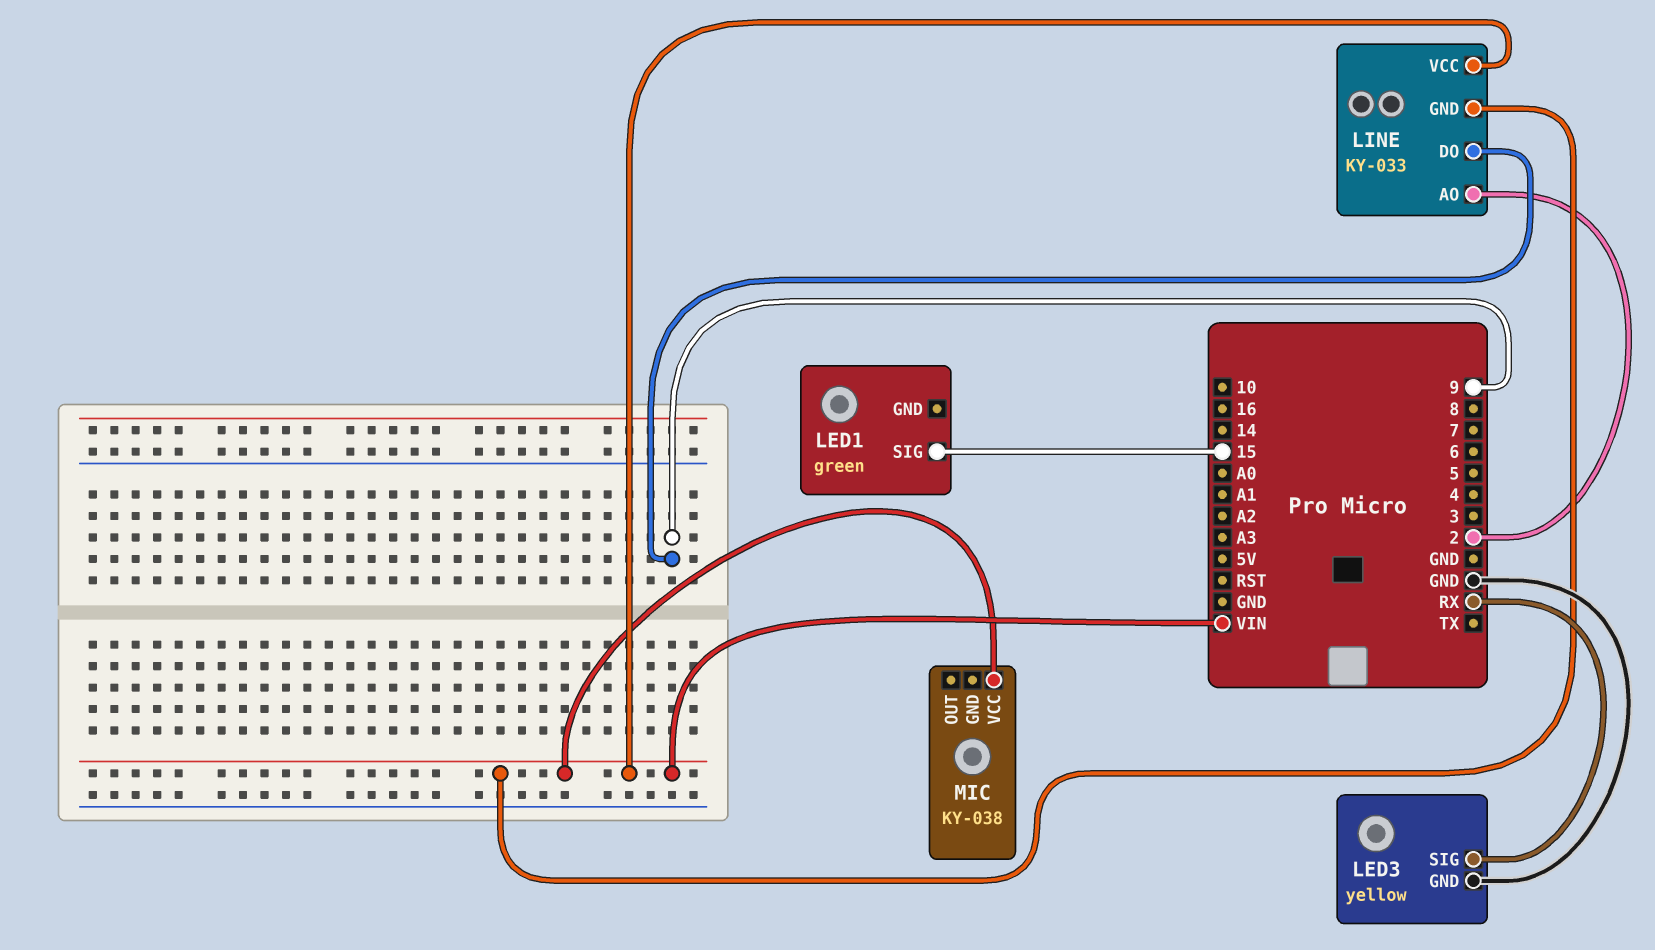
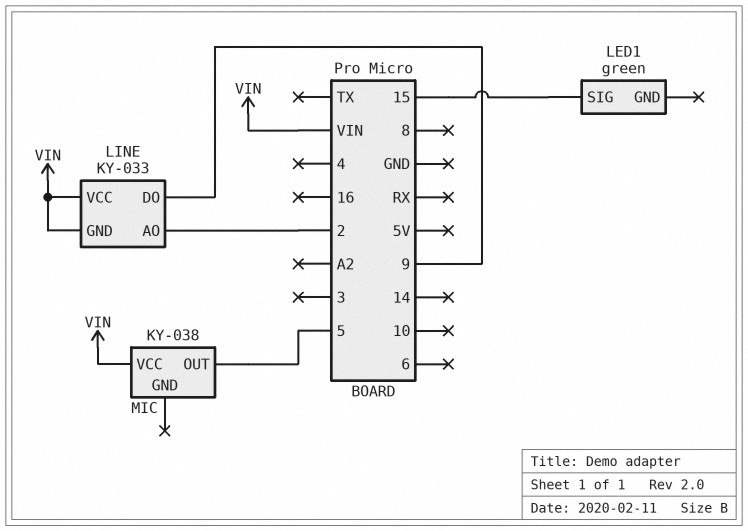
LED3: yellow -> none
LED3 pin GND: GND -> none
LED3 pin SIG: RX -> none
MIC pin OUT: none -> 5

